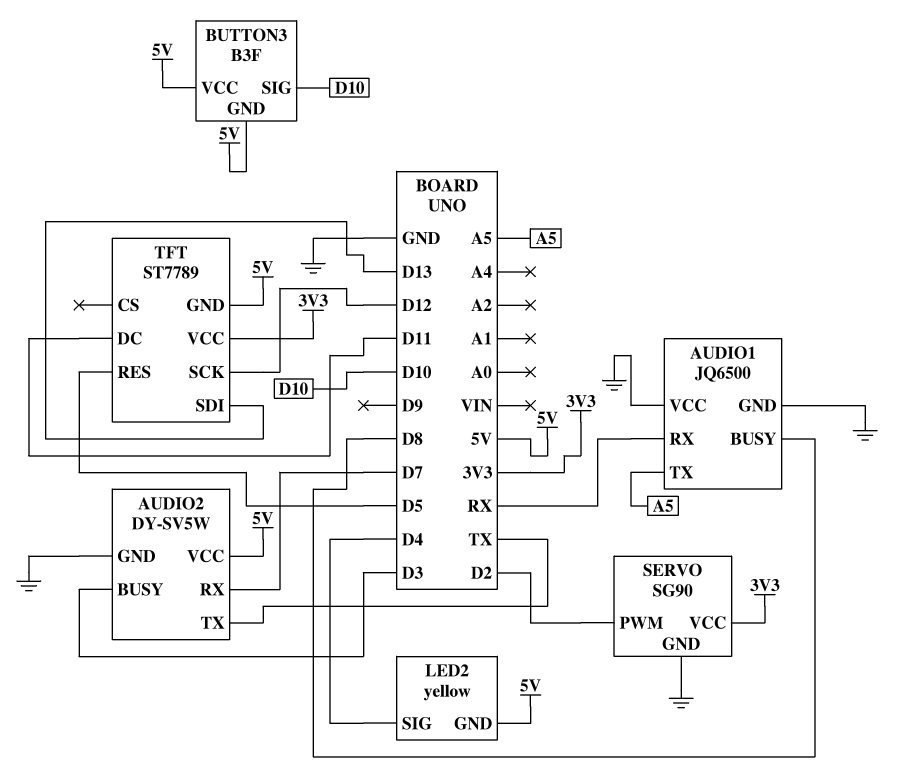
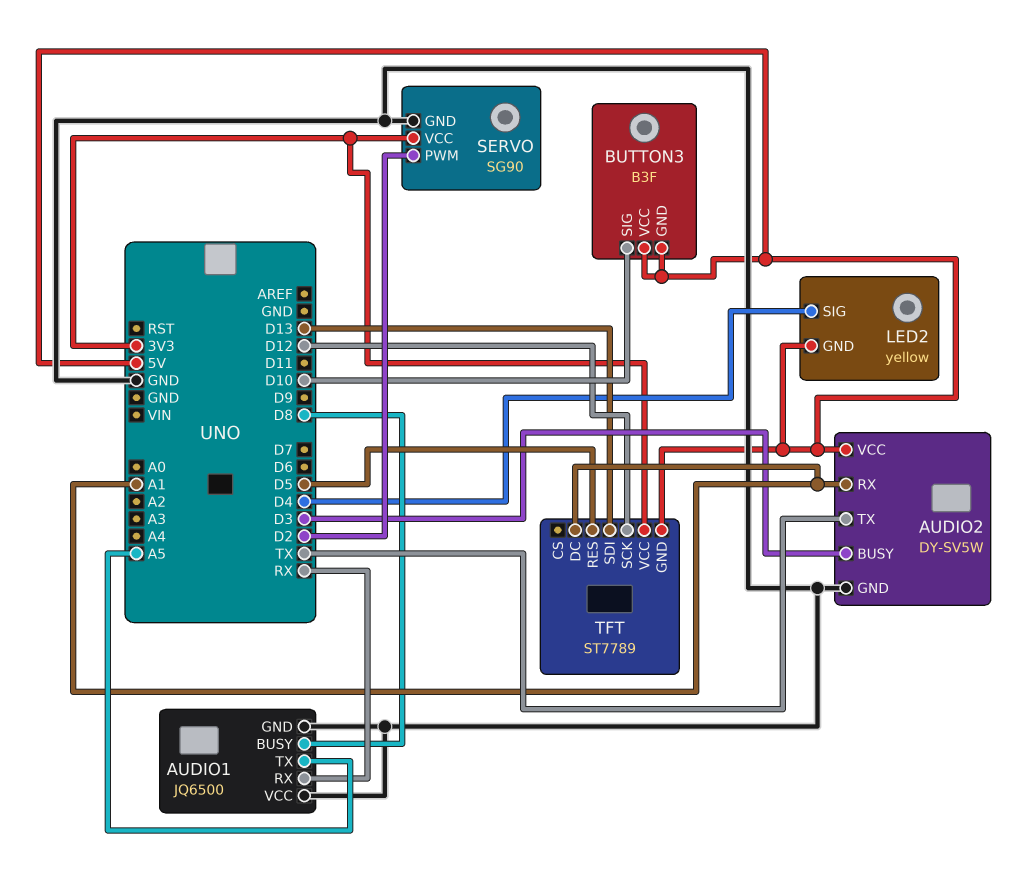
AUDIO2 pin RX: D7 -> A1
TFT pin DC: D11 -> A1

